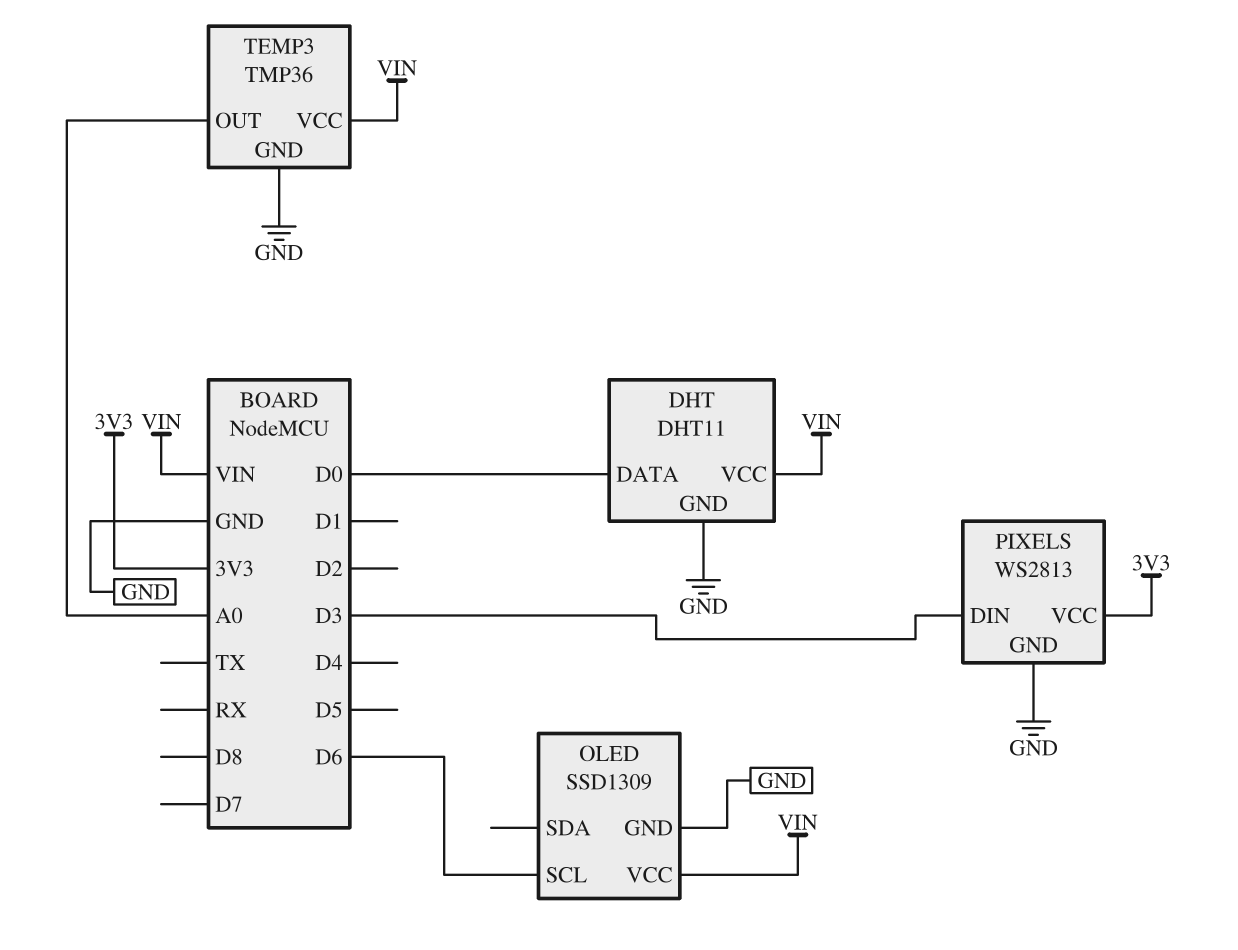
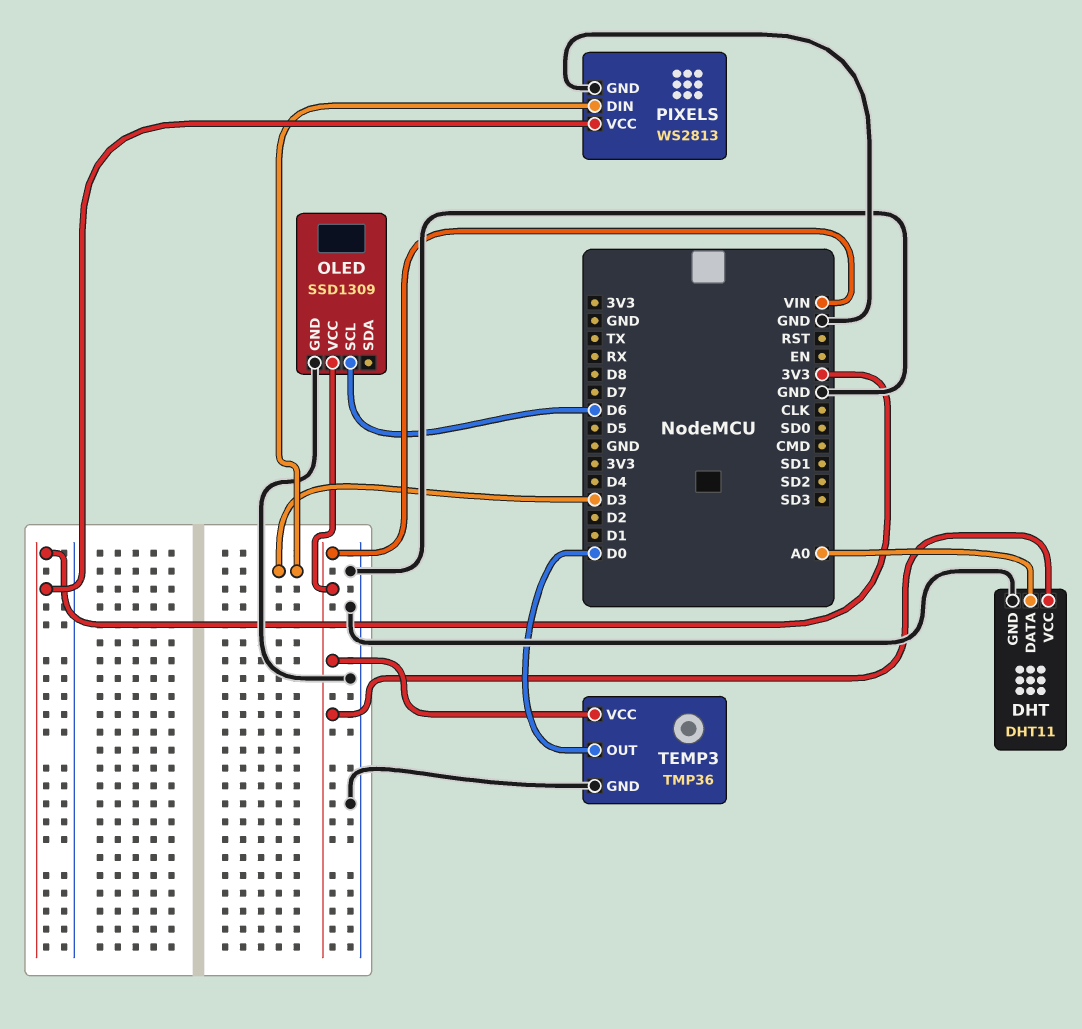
DHT pin DATA: D0 -> A0
TEMP3 pin OUT: A0 -> D0

